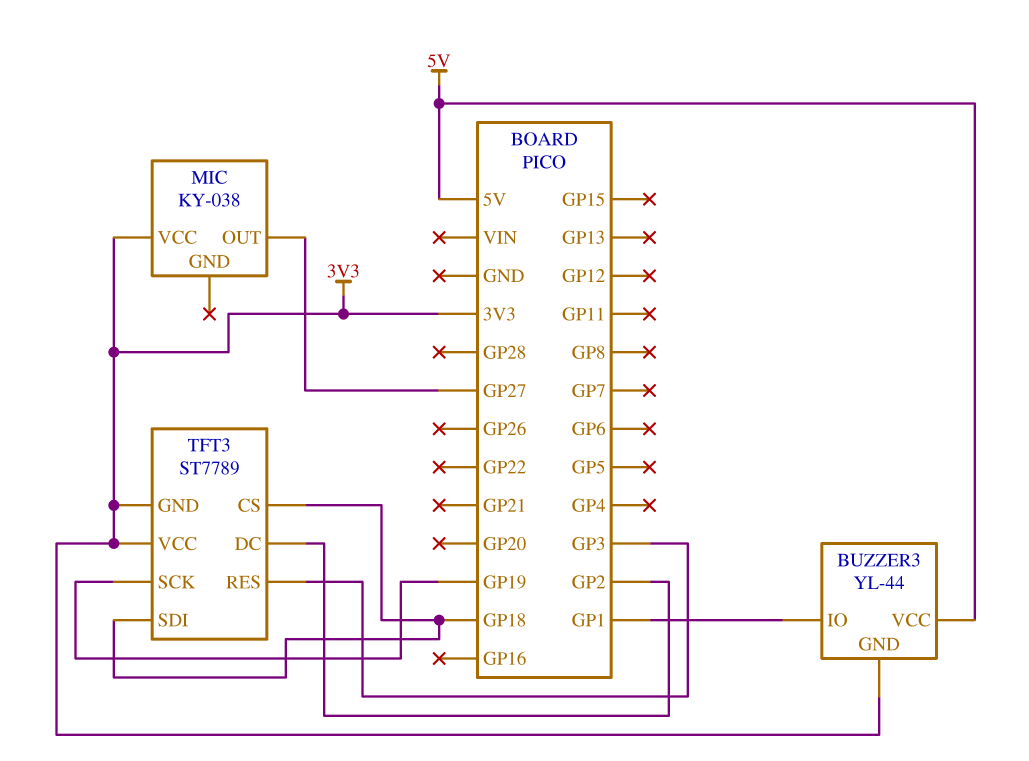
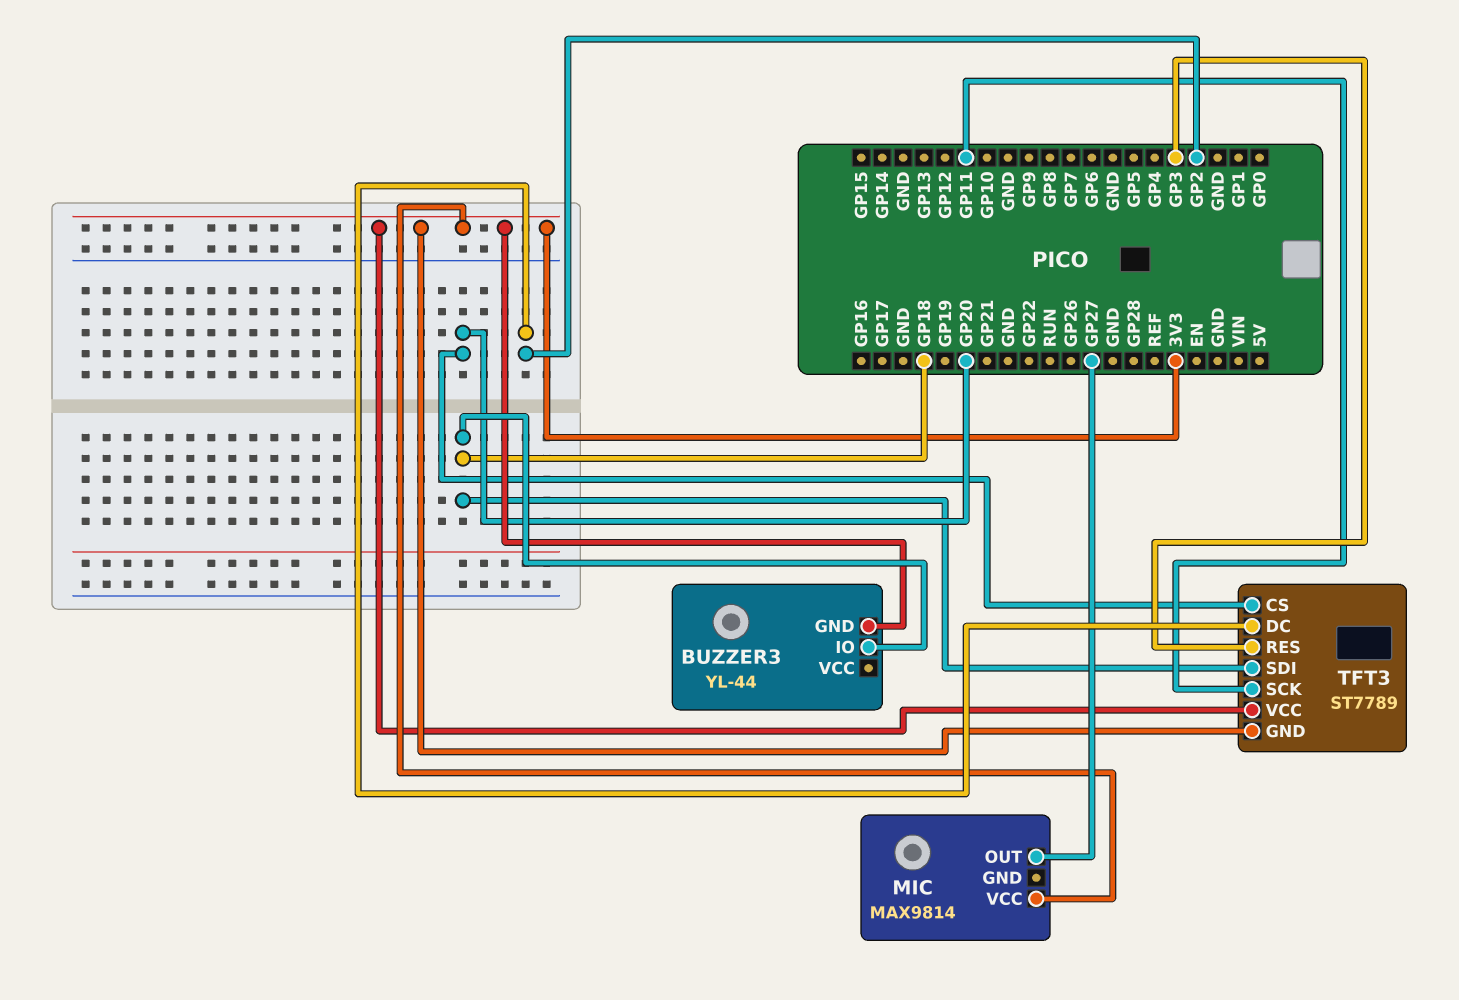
BUZZER3 pin IO: GP1 -> GP18
BUZZER3 pin VCC: 5V -> none
MIC: KY-038 -> MAX9814
TFT3 pin CS: GP18 -> GP20
TFT3 pin SCK: GP19 -> GP11

